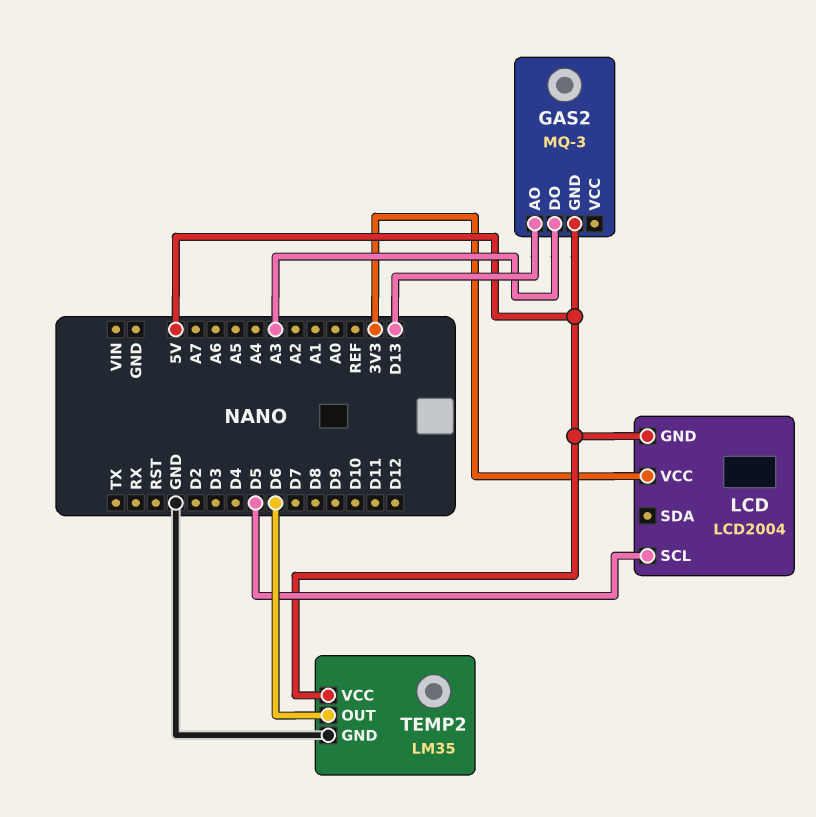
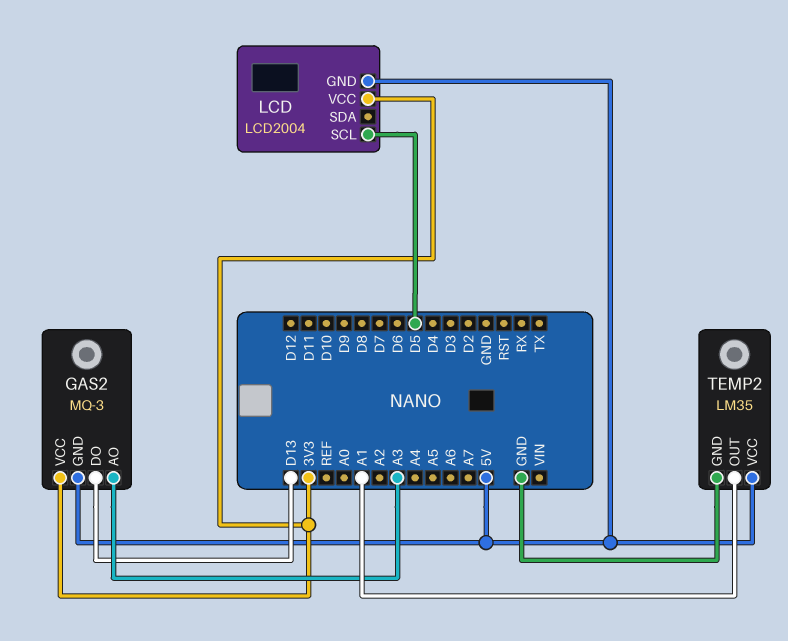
GAS2 pin AO: D13 -> A3
GAS2 pin DO: A3 -> D13
GAS2 pin VCC: none -> 3V3
TEMP2 pin OUT: D6 -> A1

